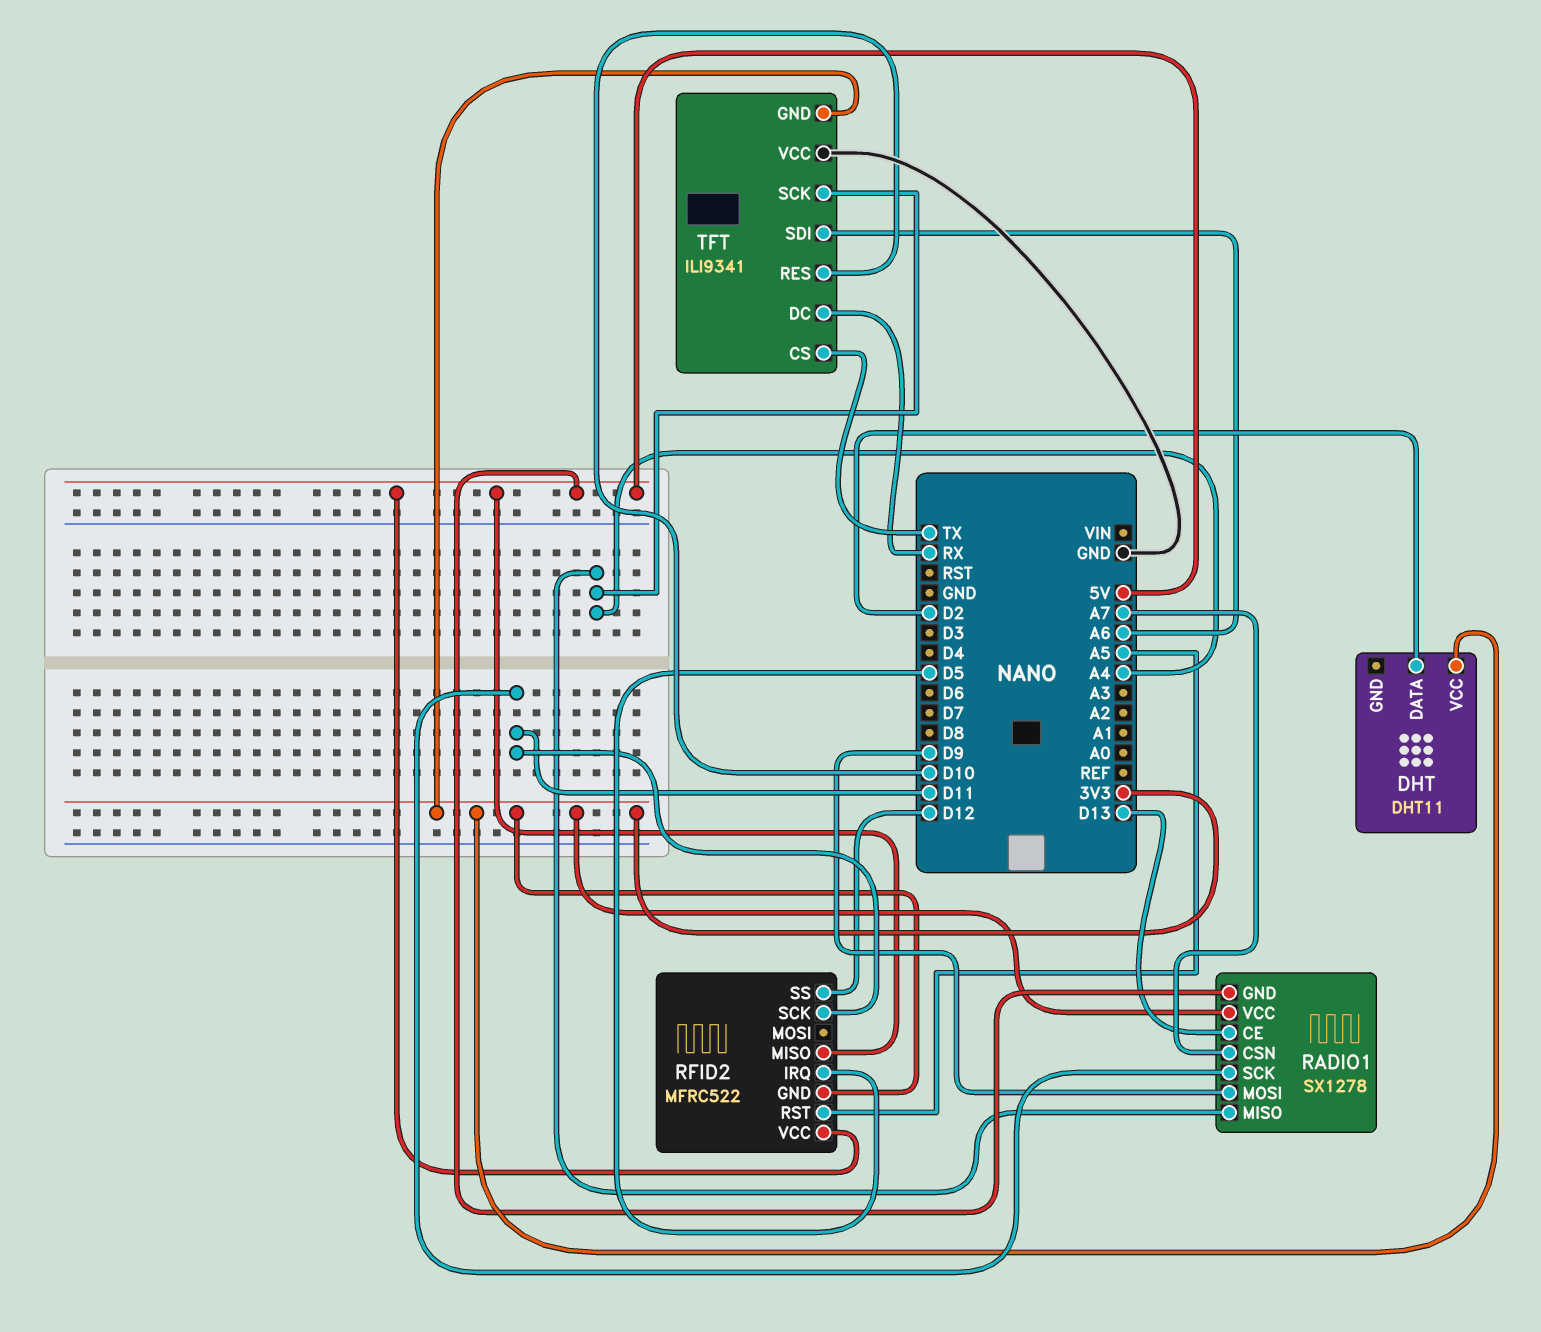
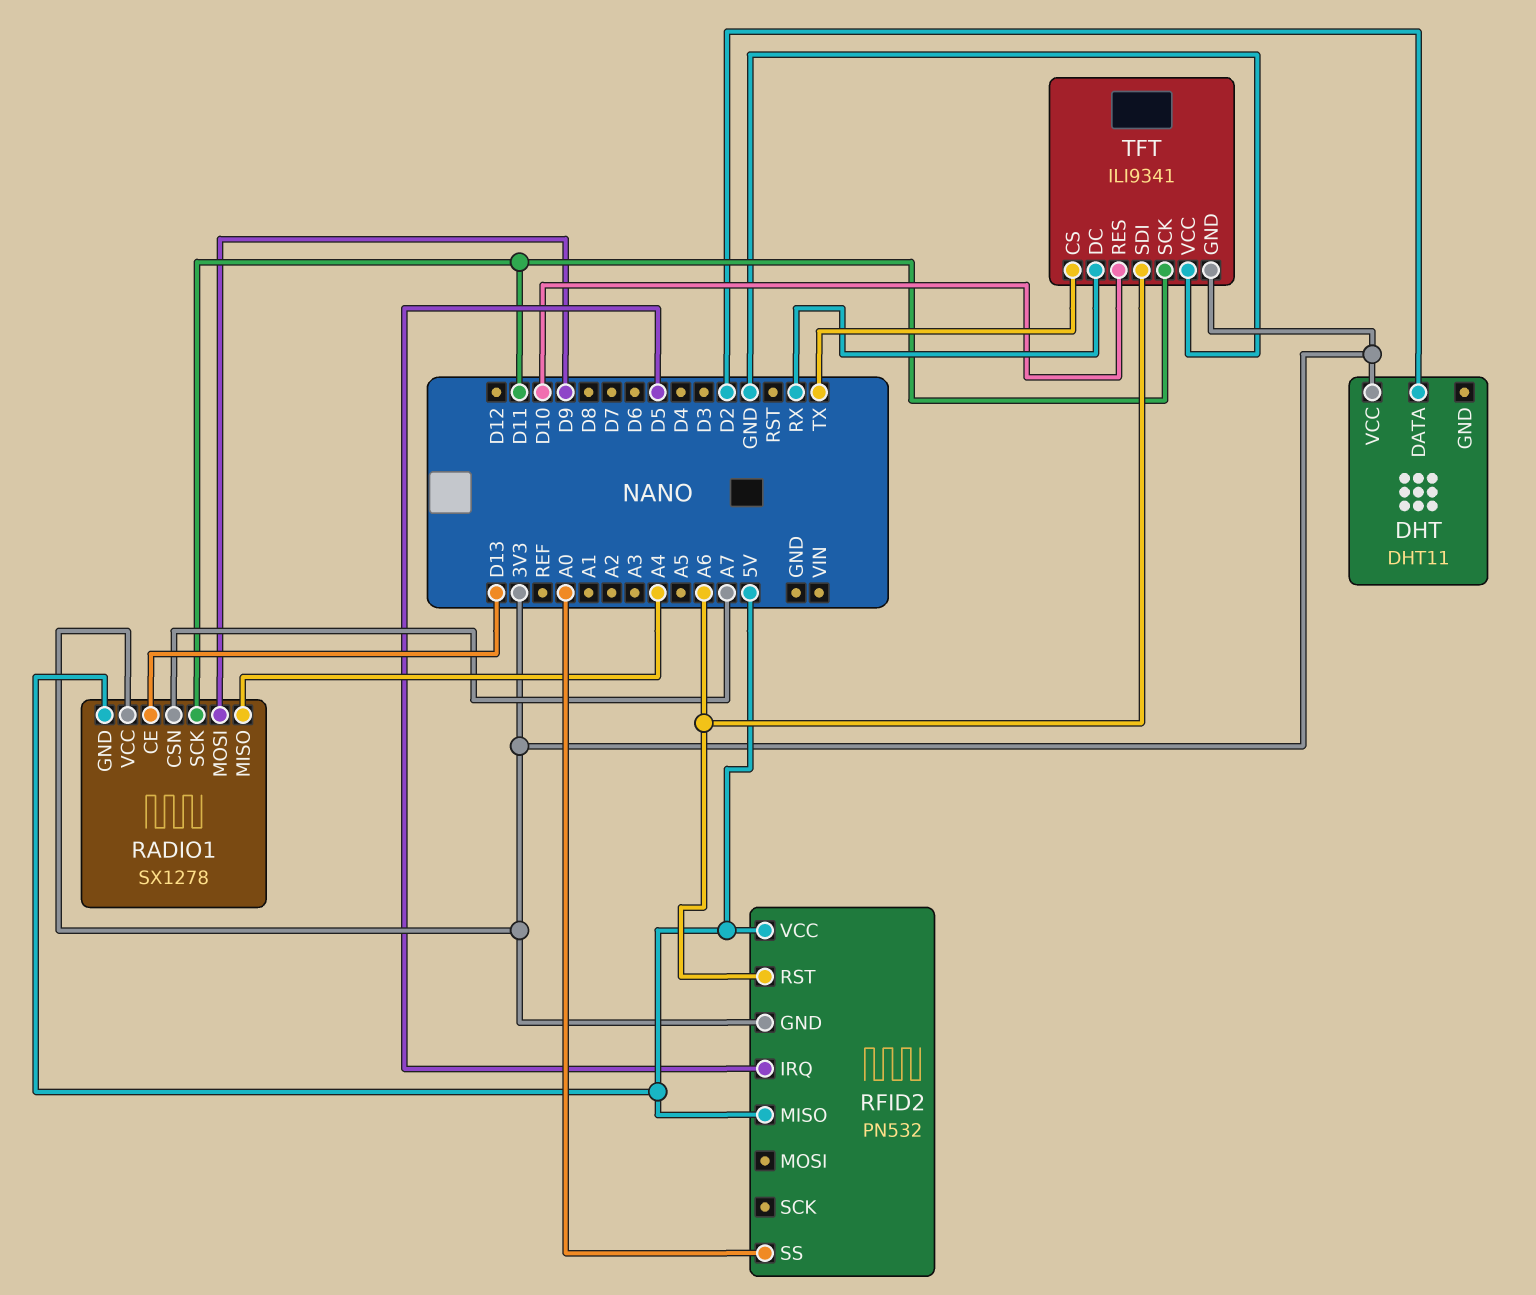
RFID2: MFRC522 -> PN532
RFID2 pin RST: A5 -> A6
RFID2 pin SCK: D11 -> none
RFID2 pin SS: D12 -> A0
TFT pin SCK: A4 -> D11

